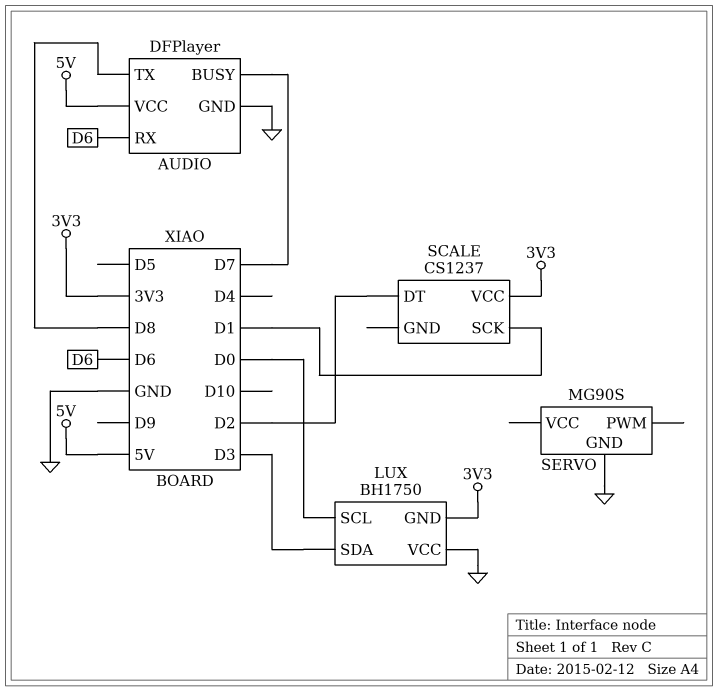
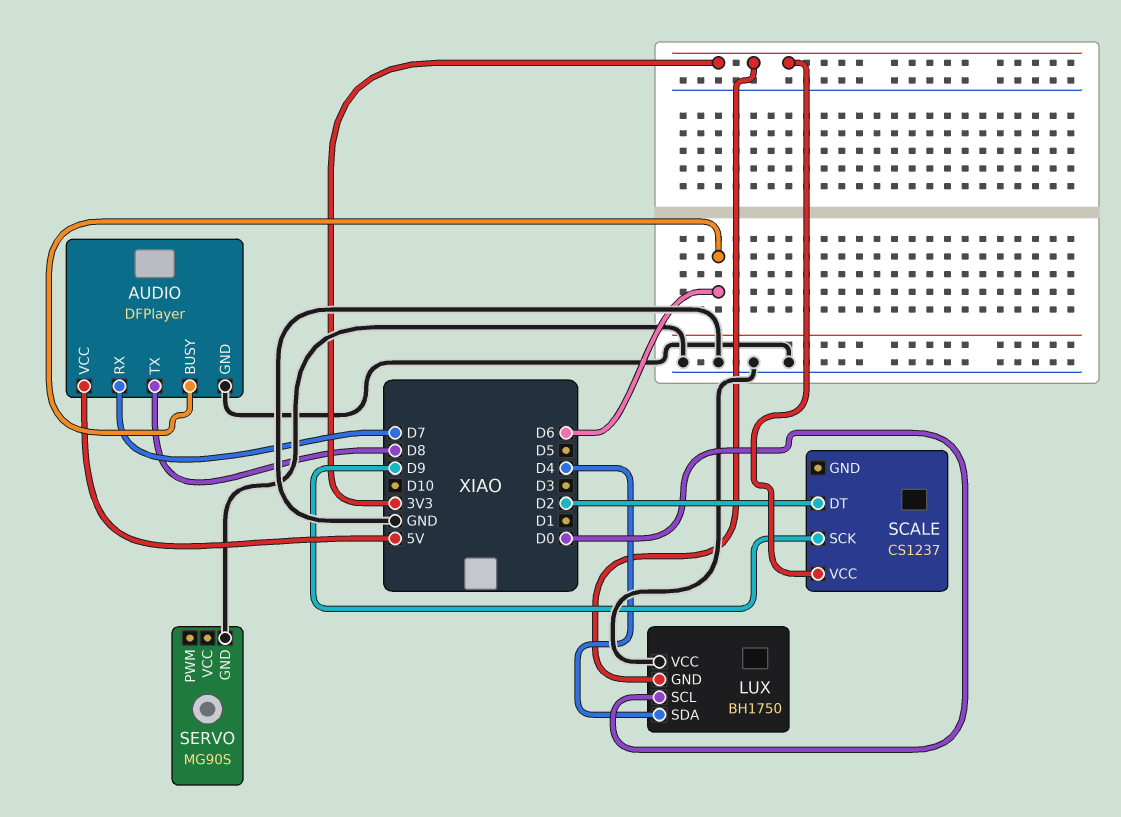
AUDIO pin BUSY: D7 -> D6
AUDIO pin RX: D6 -> D7
LUX pin SDA: D3 -> D4
SCALE pin SCK: D1 -> D9

